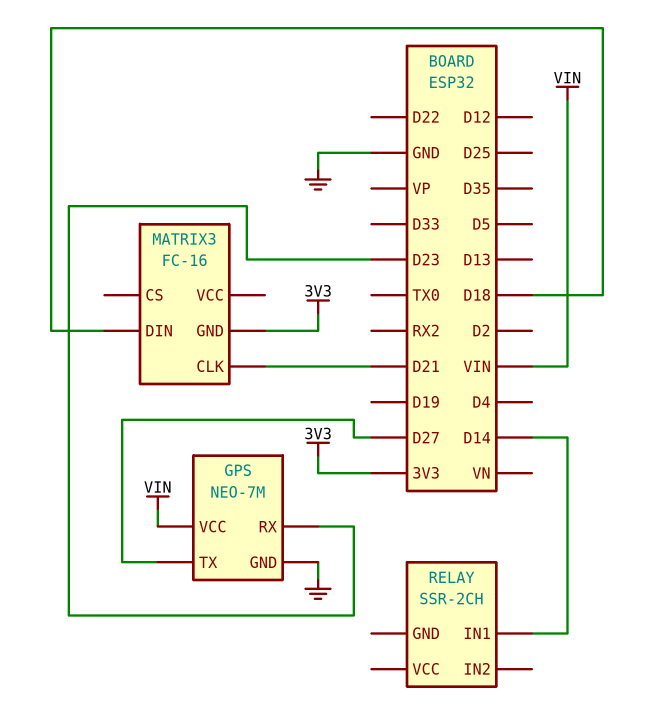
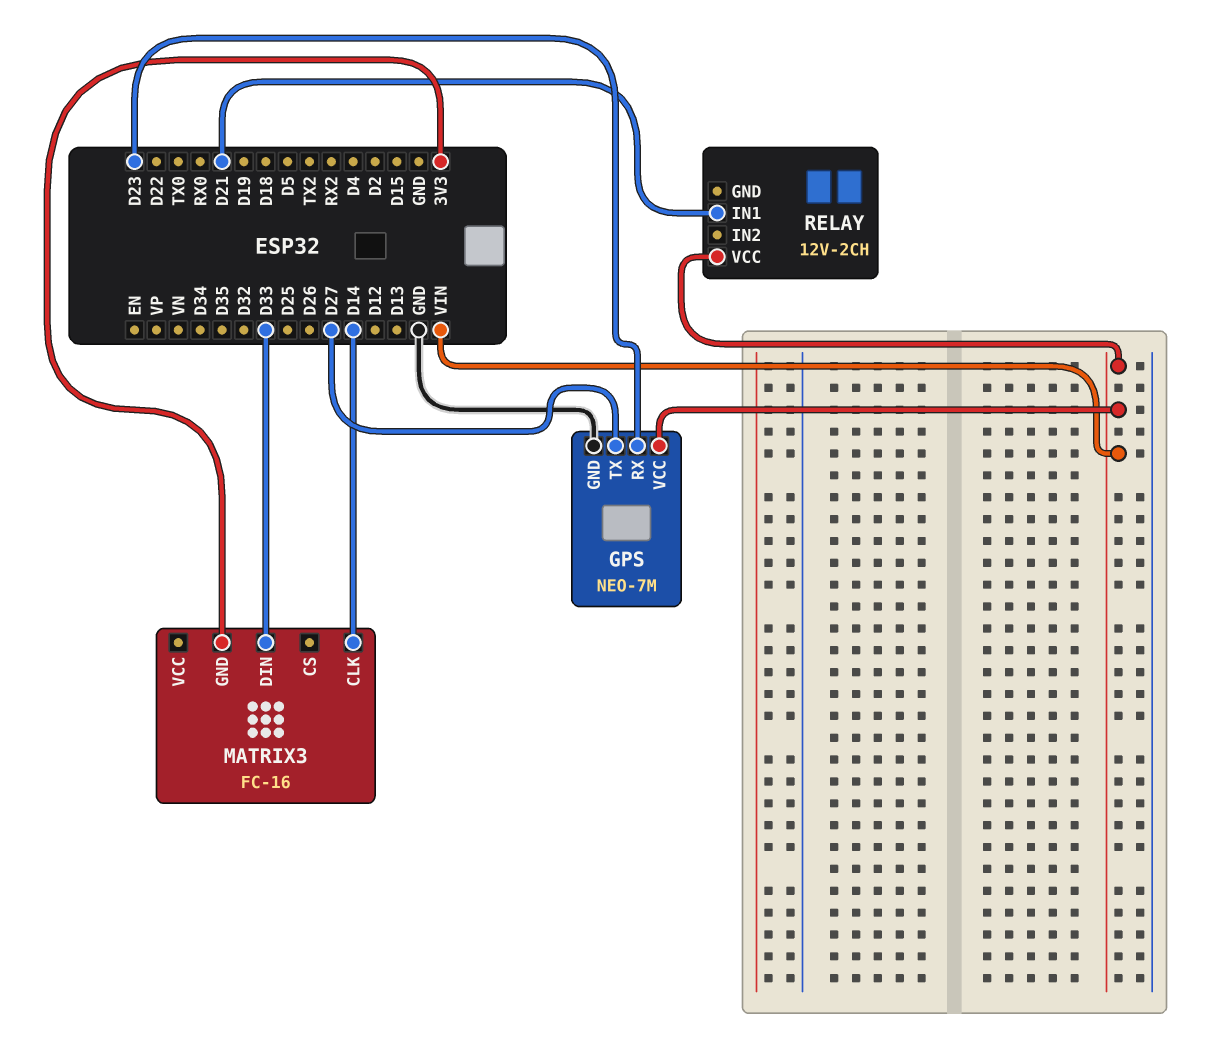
MATRIX3 pin CLK: D21 -> D14
MATRIX3 pin DIN: D18 -> D33
RELAY: SSR-2CH -> 12V-2CH
RELAY pin IN1: D14 -> D21
RELAY pin VCC: none -> VIN

